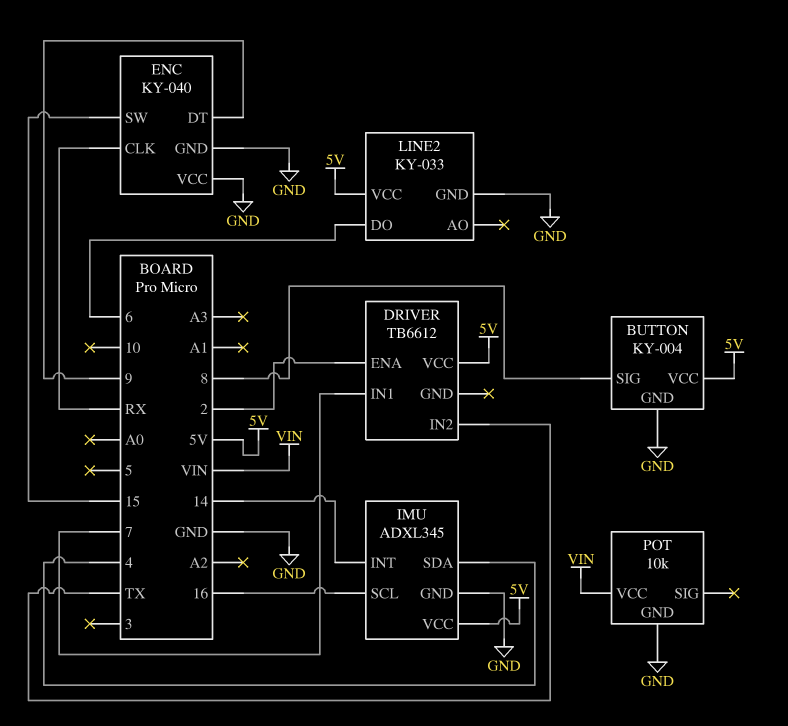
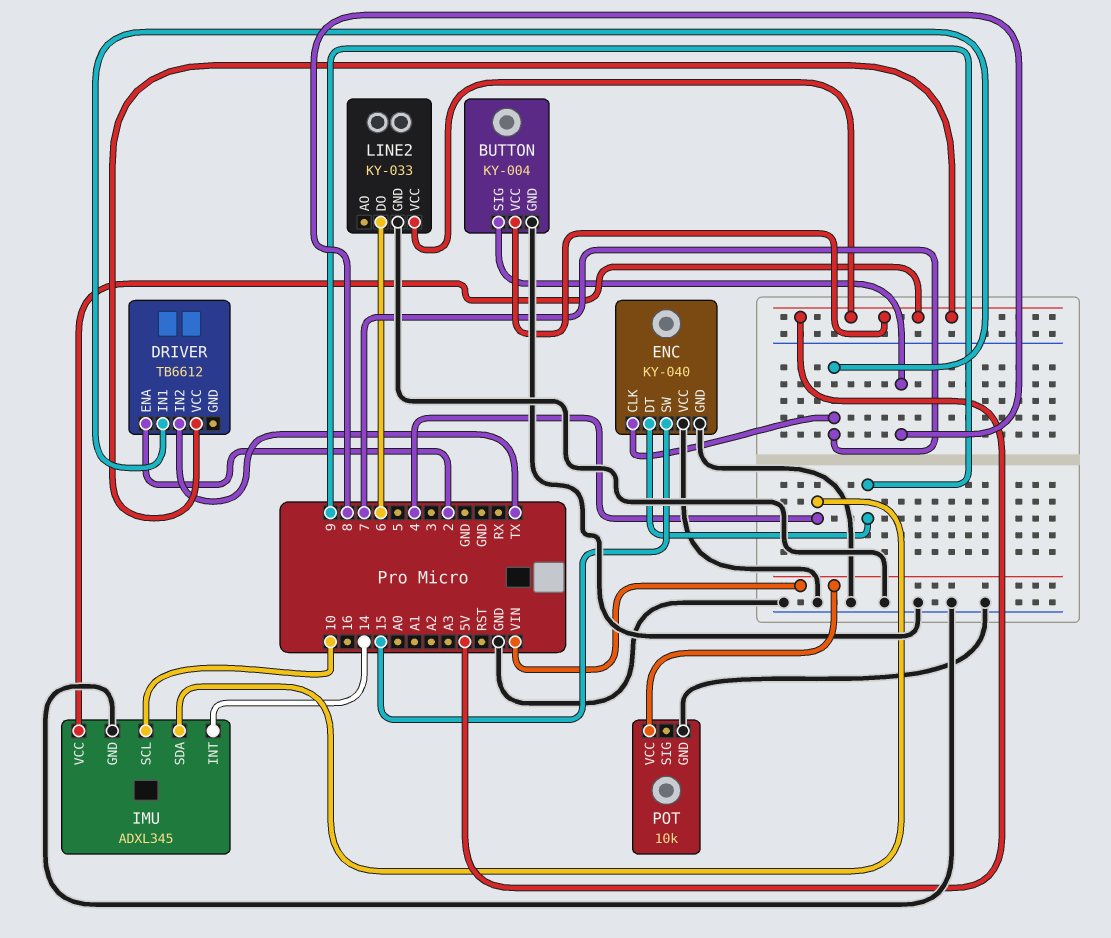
ENC pin CLK: RX -> 7
IMU pin SCL: 16 -> 10

